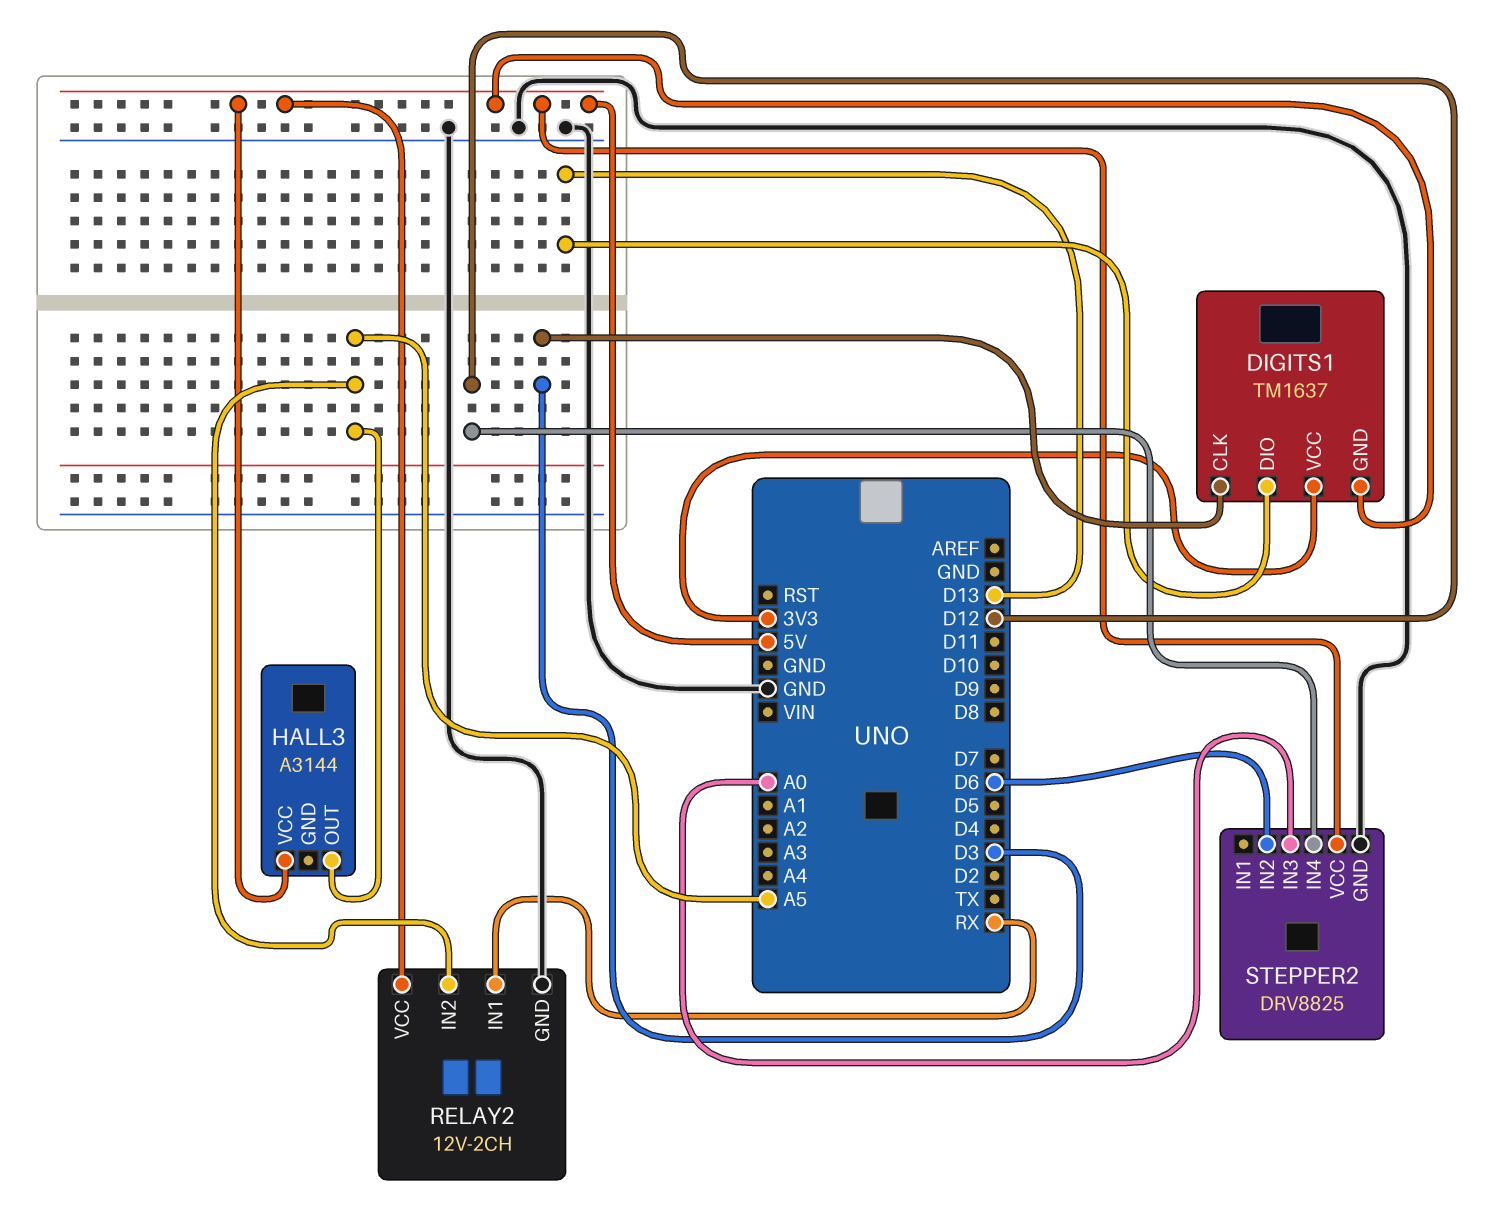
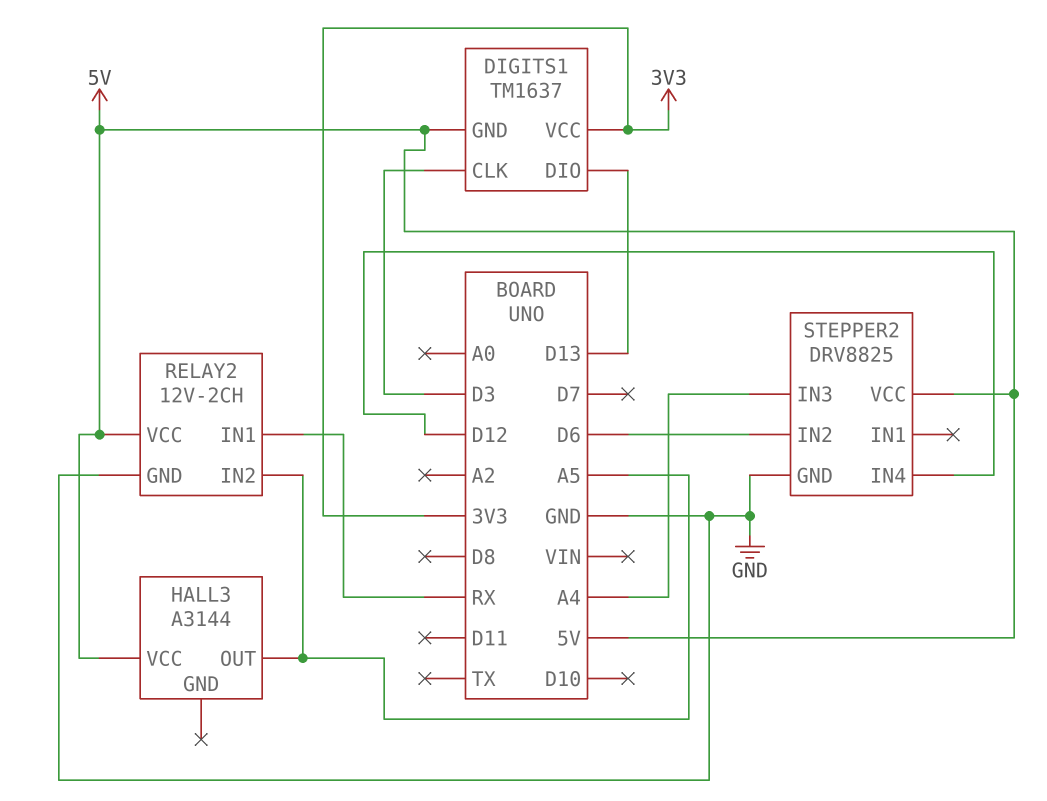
STEPPER2 pin IN3: A0 -> A4

